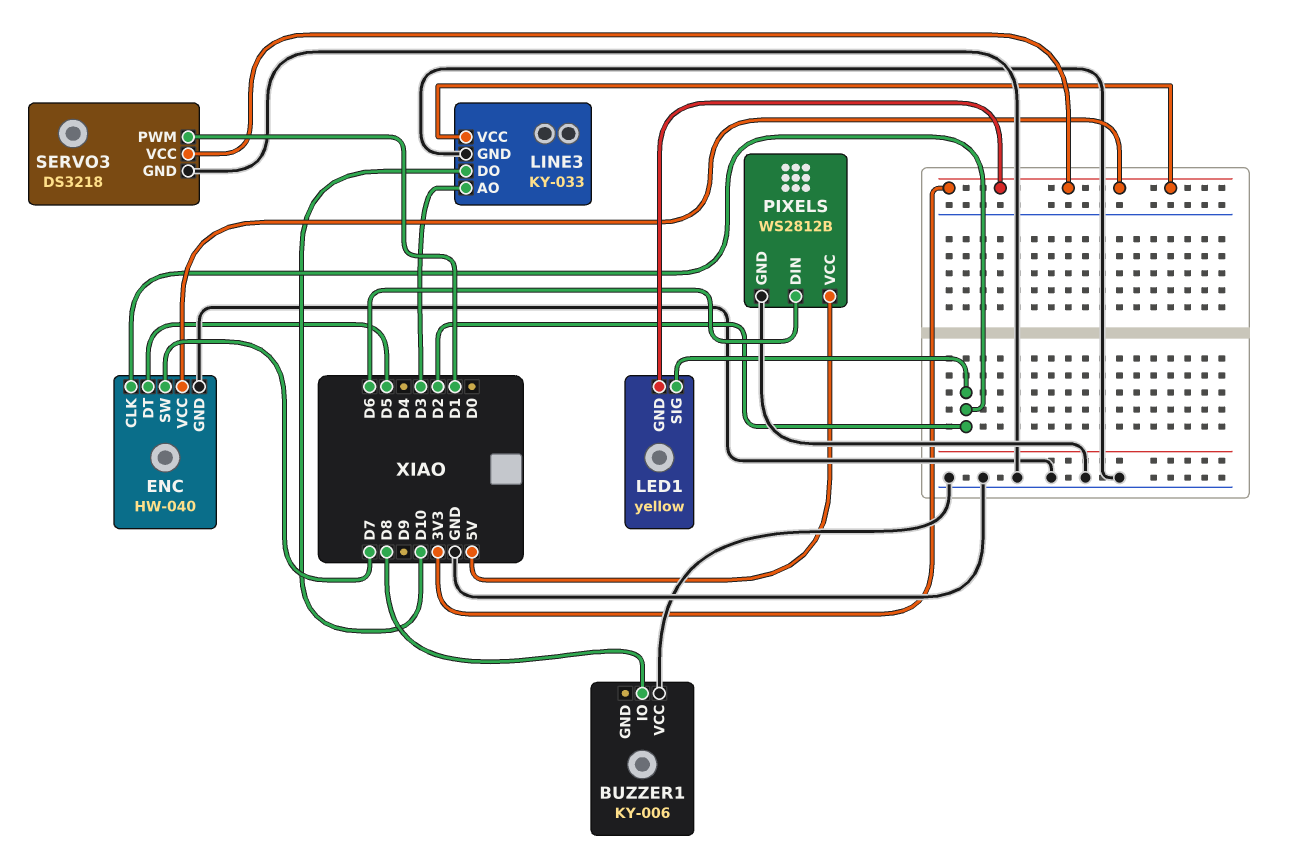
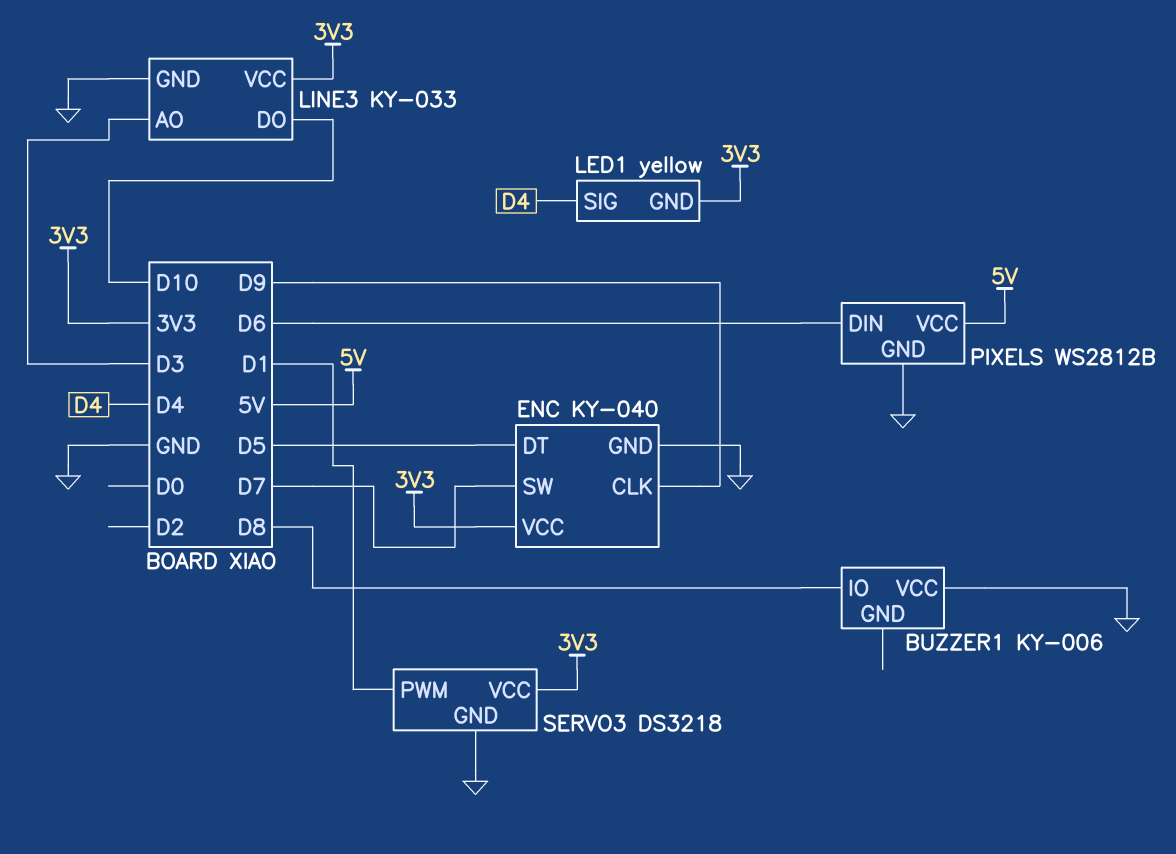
ENC: HW-040 -> KY-040
ENC pin CLK: D2 -> D9
LED1 pin SIG: D2 -> D4

